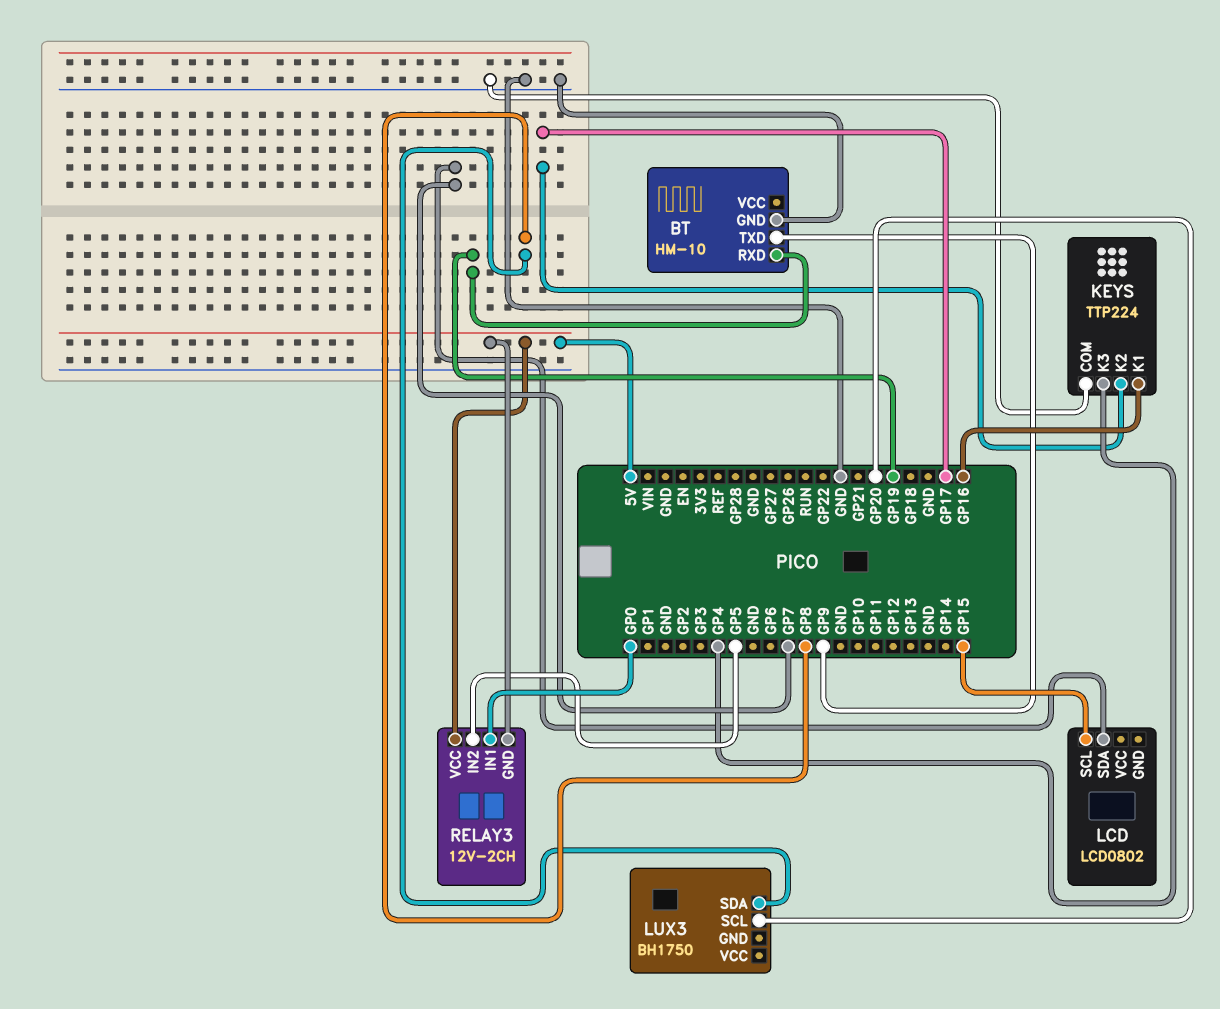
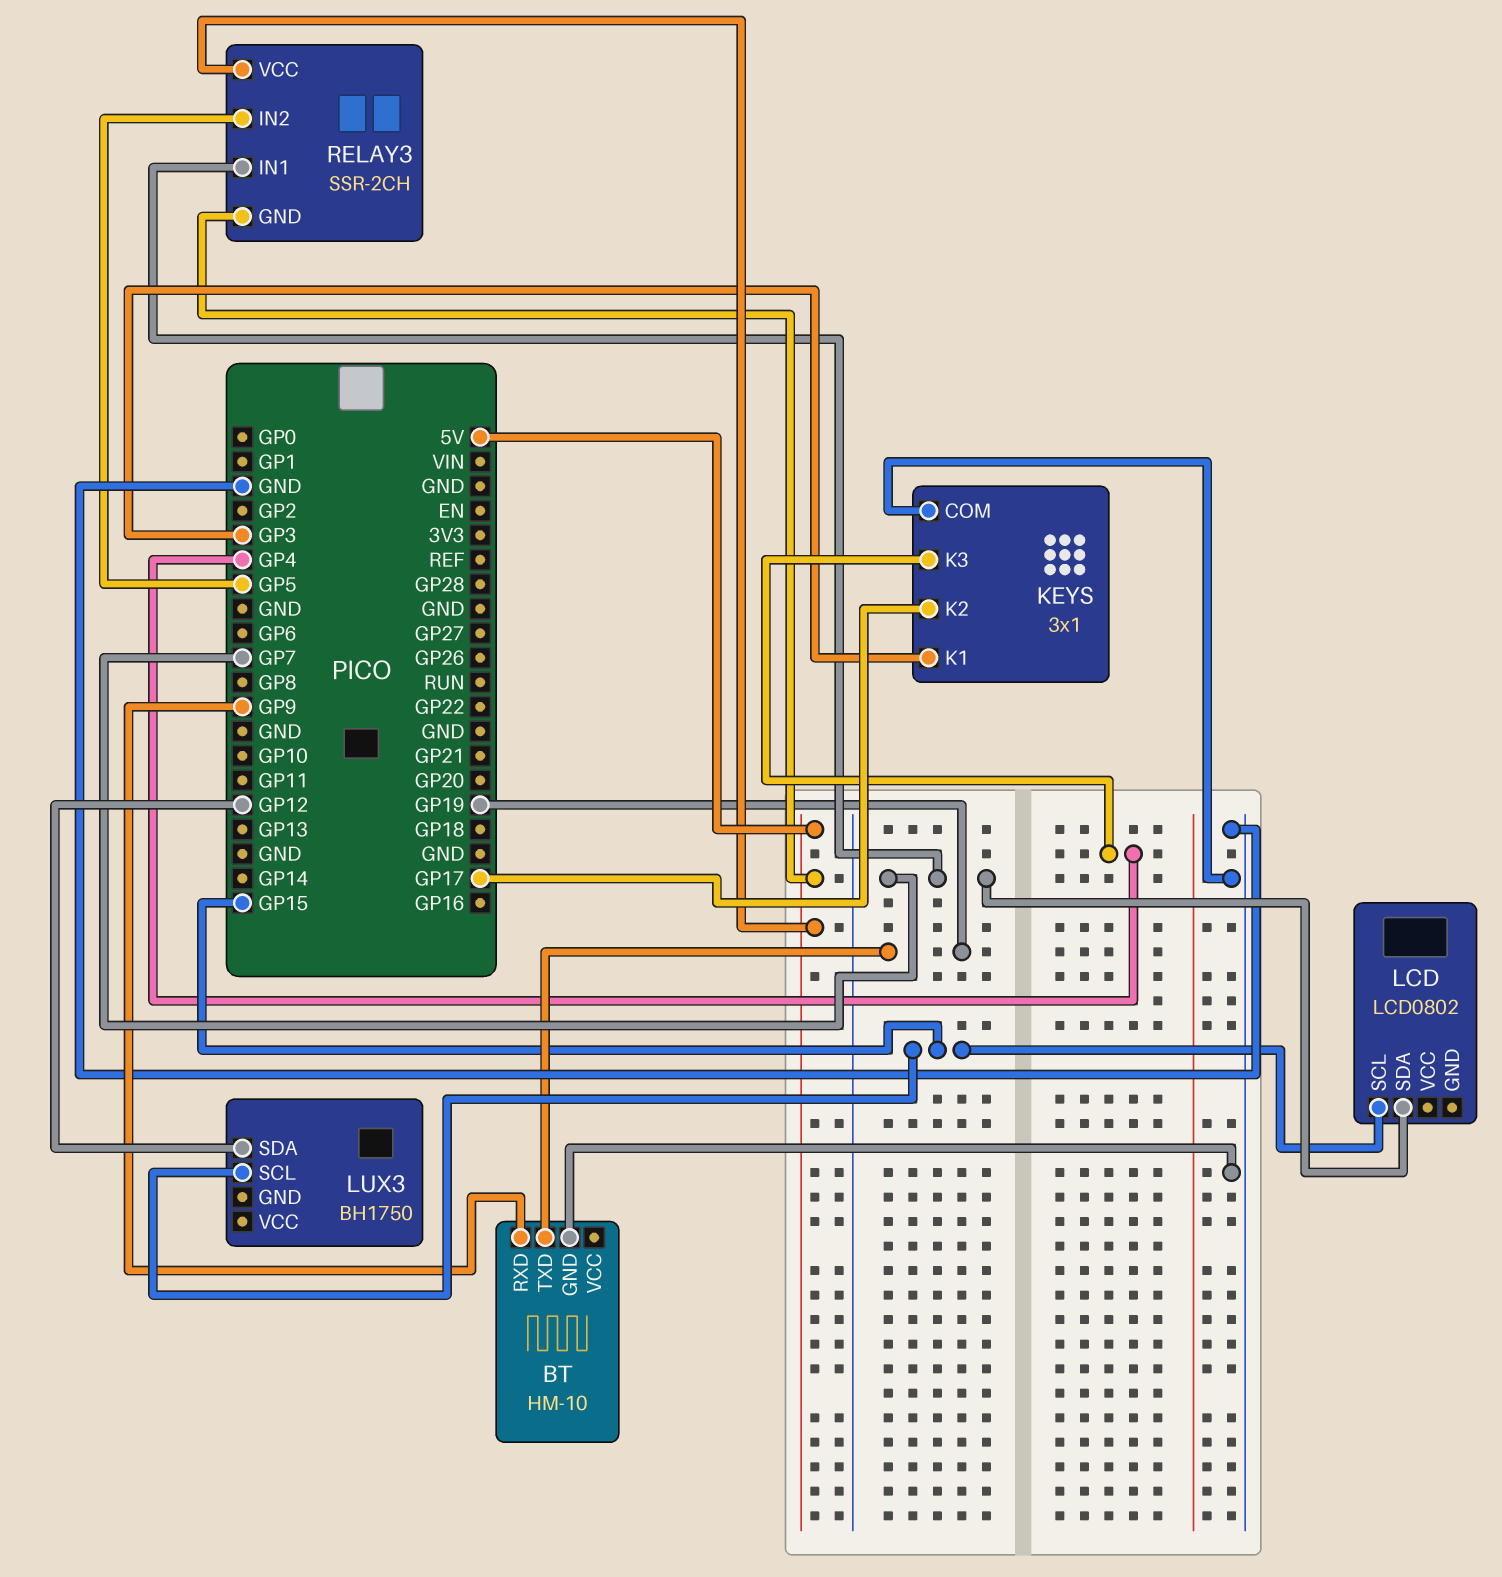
BT pin RXD: GP19 -> GP9
BT pin TXD: GP9 -> GP19
KEYS: TTP224 -> 3x1
KEYS pin K1: GP16 -> GP3
LUX3 pin SCL: GP20 -> GP15
LUX3 pin SDA: GP8 -> GP12
RELAY3: 12V-2CH -> SSR-2CH
RELAY3 pin IN1: GP0 -> GP7

